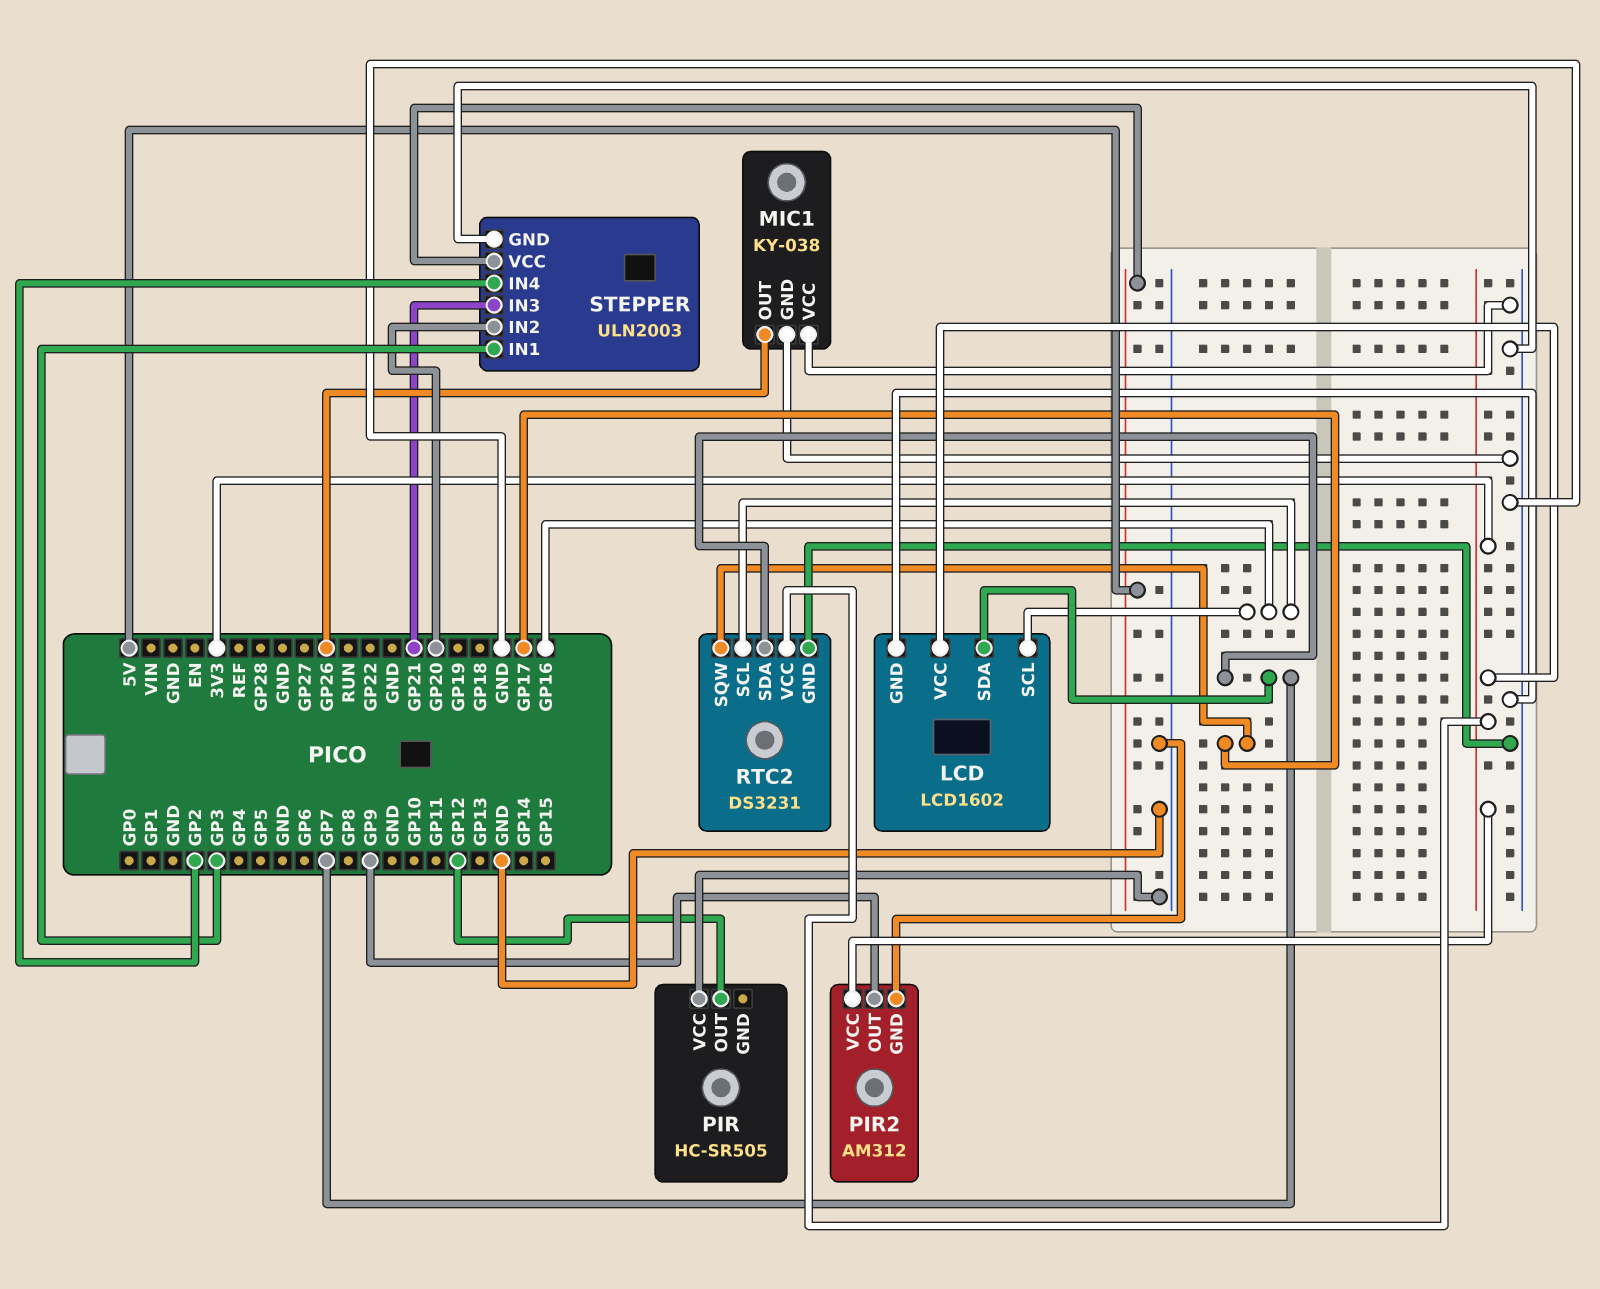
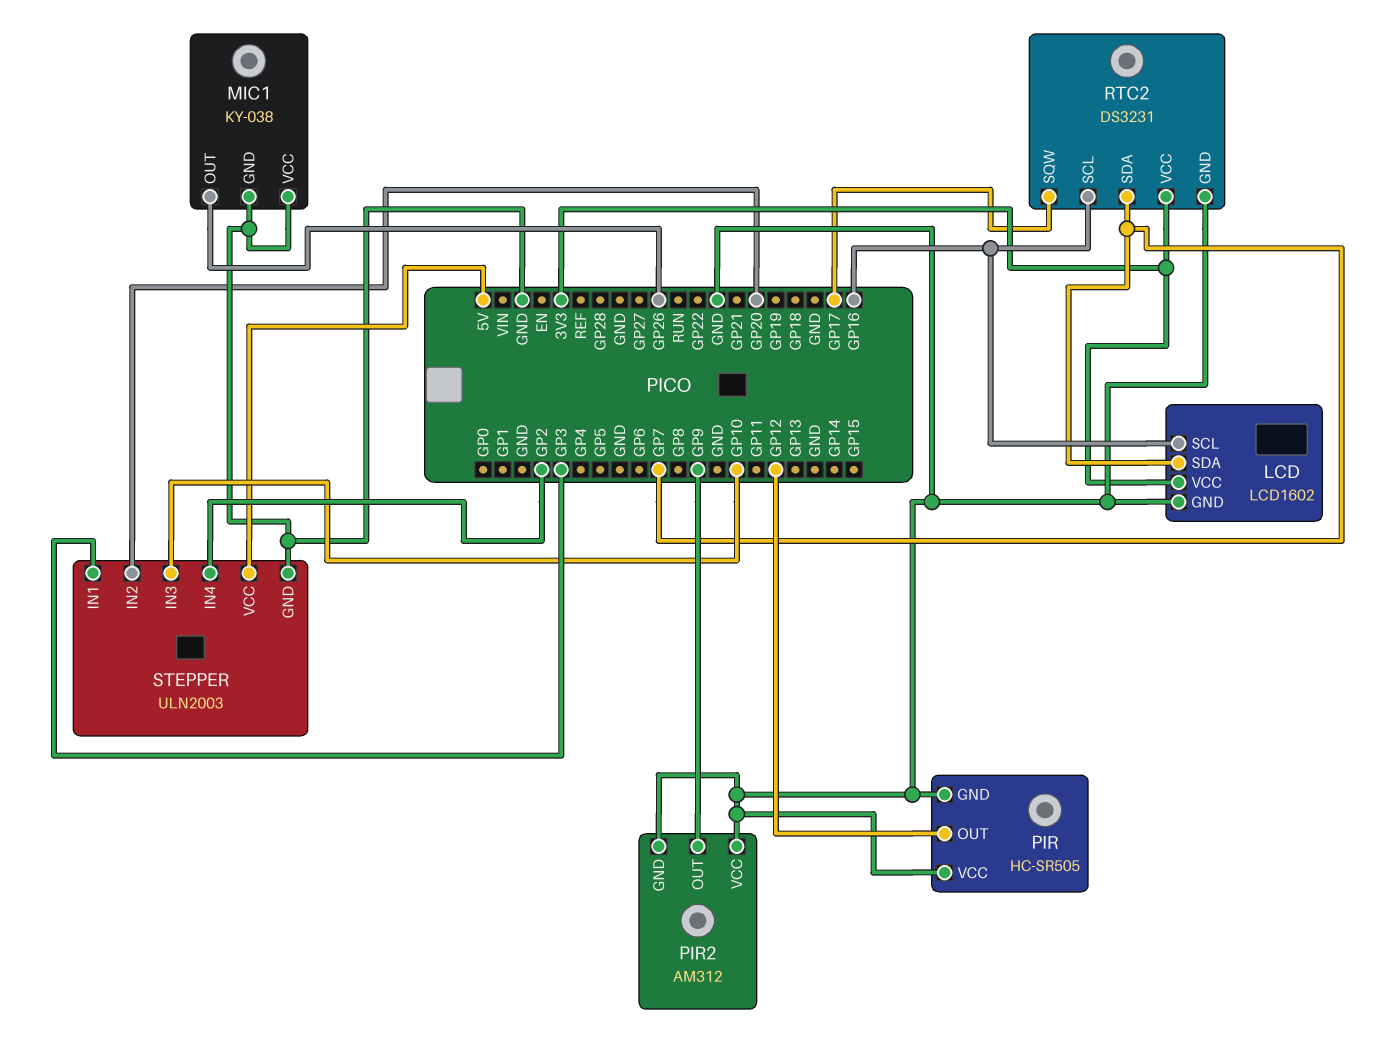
PIR pin GND: none -> GND
PIR2 pin VCC: 3V3 -> GND
STEPPER pin IN3: GP21 -> GP10

